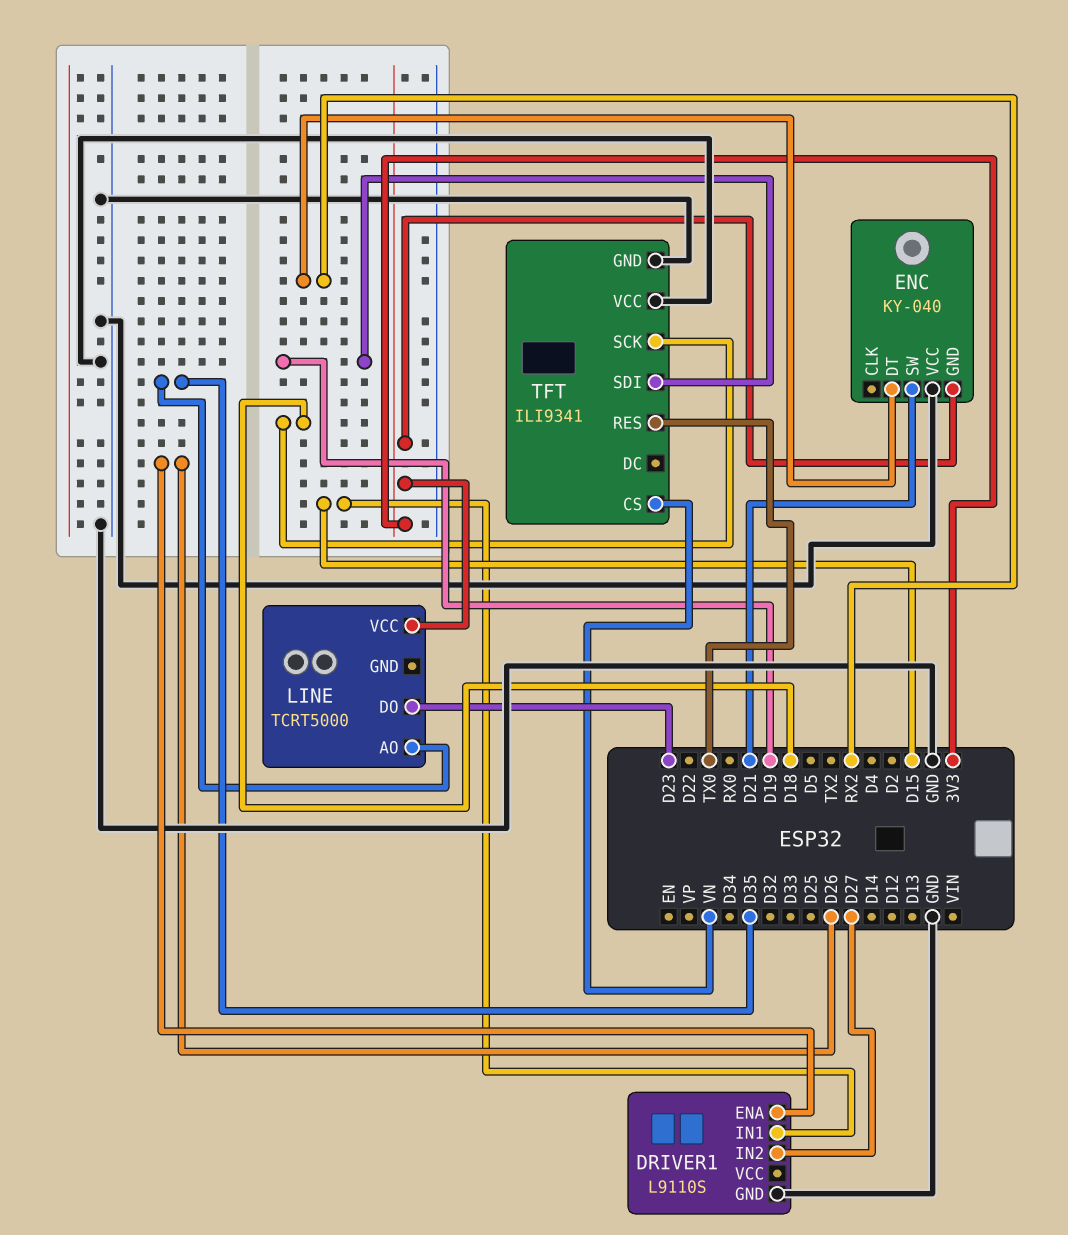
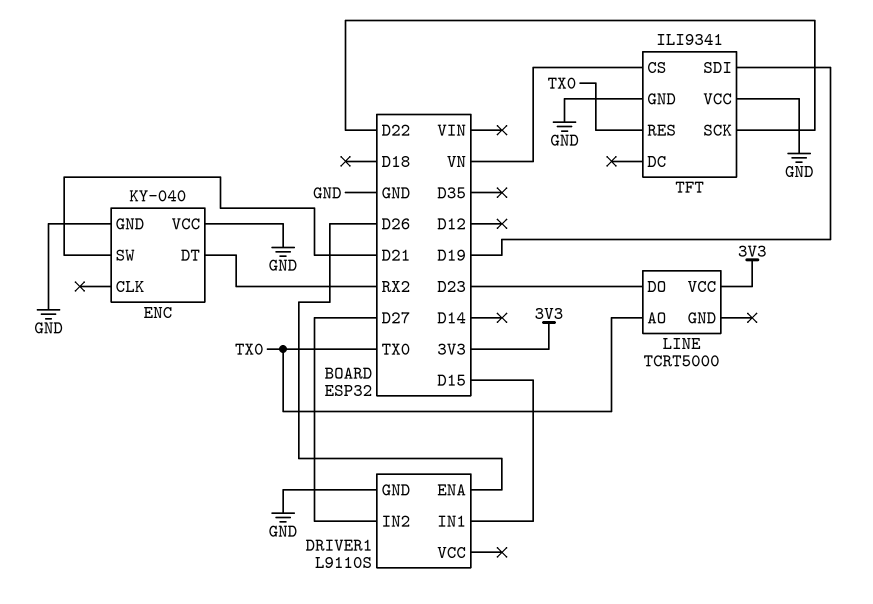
ENC pin GND: 3V3 -> GND
LINE pin AO: D35 -> TX0
TFT pin SCK: D18 -> D22

